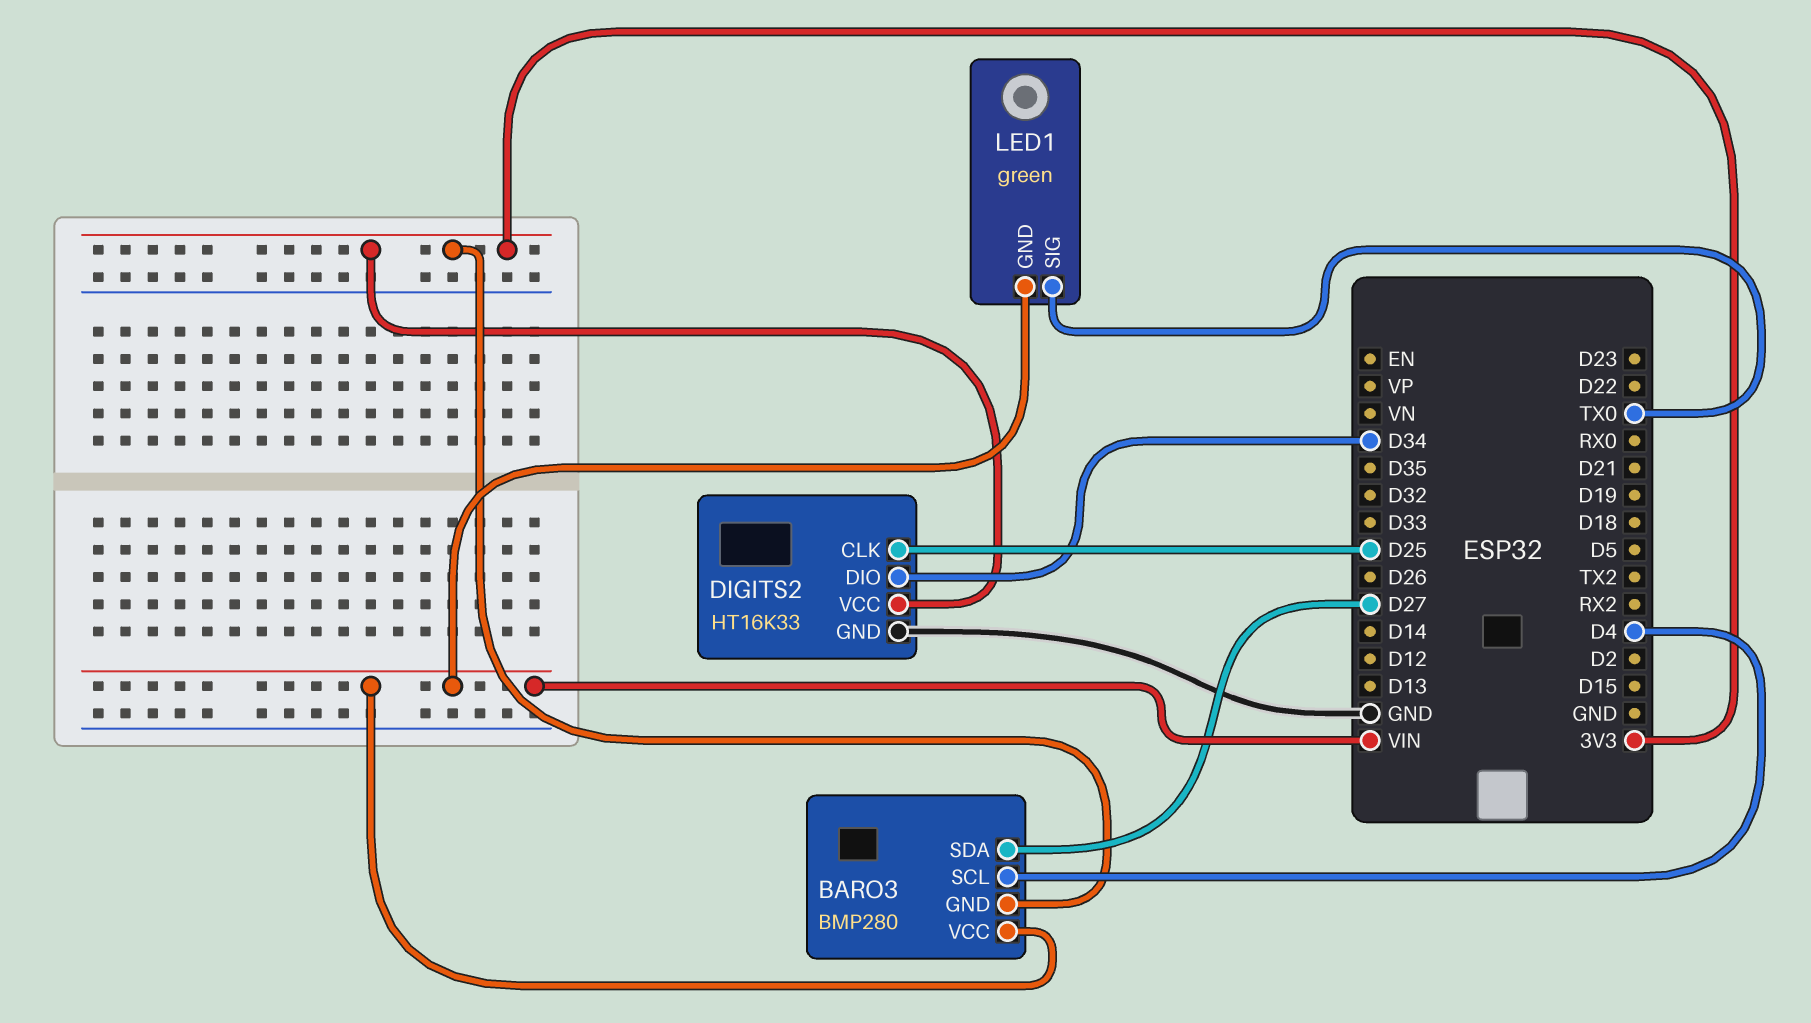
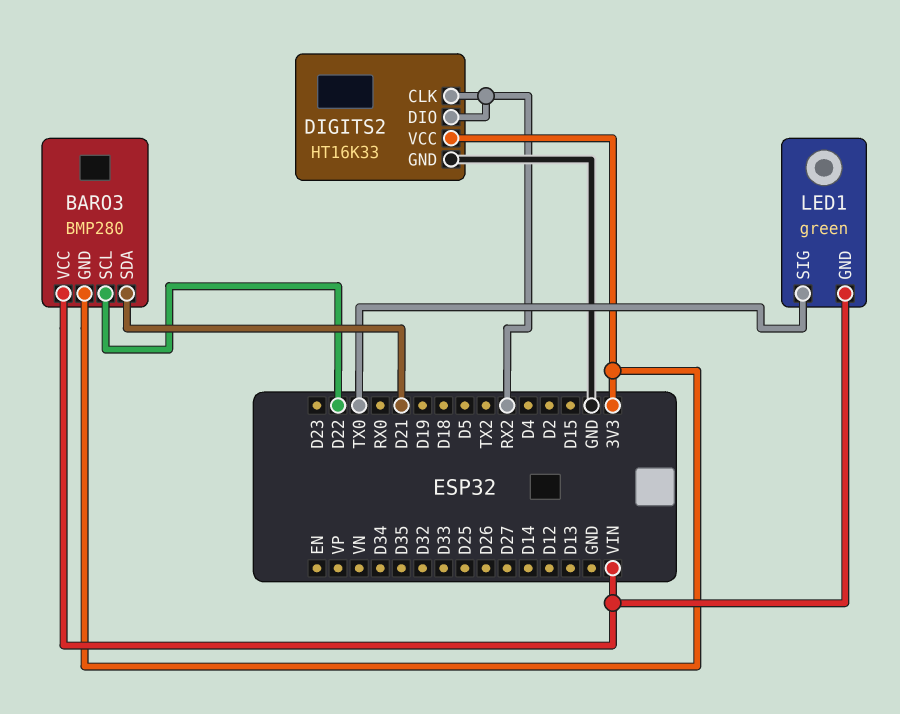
BARO3 pin SCL: D4 -> D22
BARO3 pin SDA: D27 -> D21
DIGITS2 pin CLK: D25 -> RX2
DIGITS2 pin DIO: D34 -> RX2

